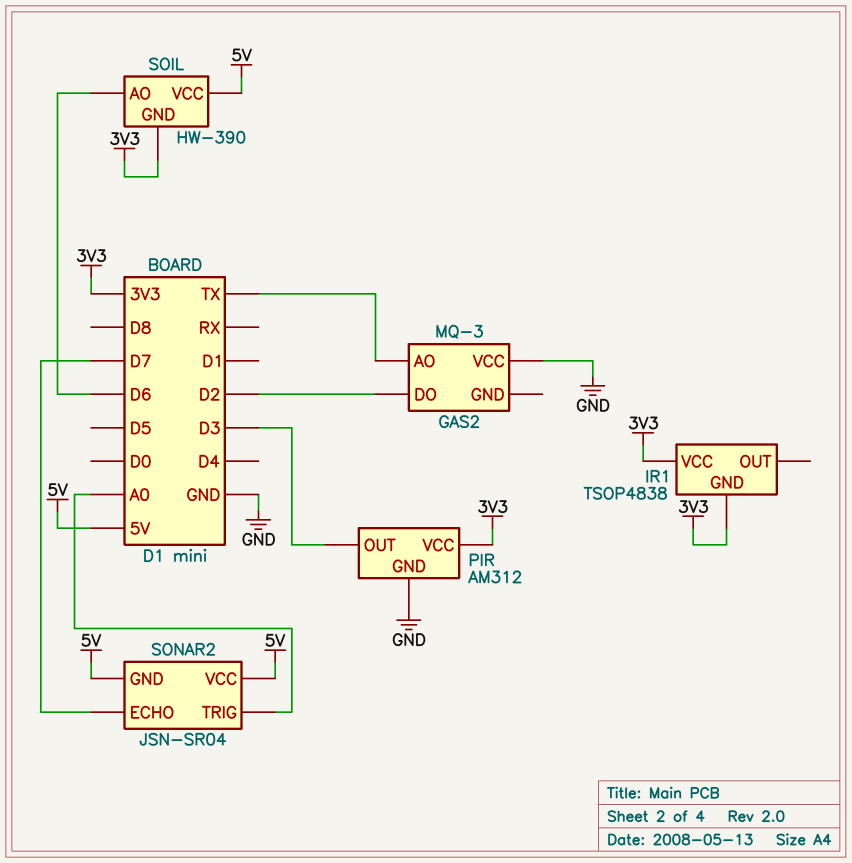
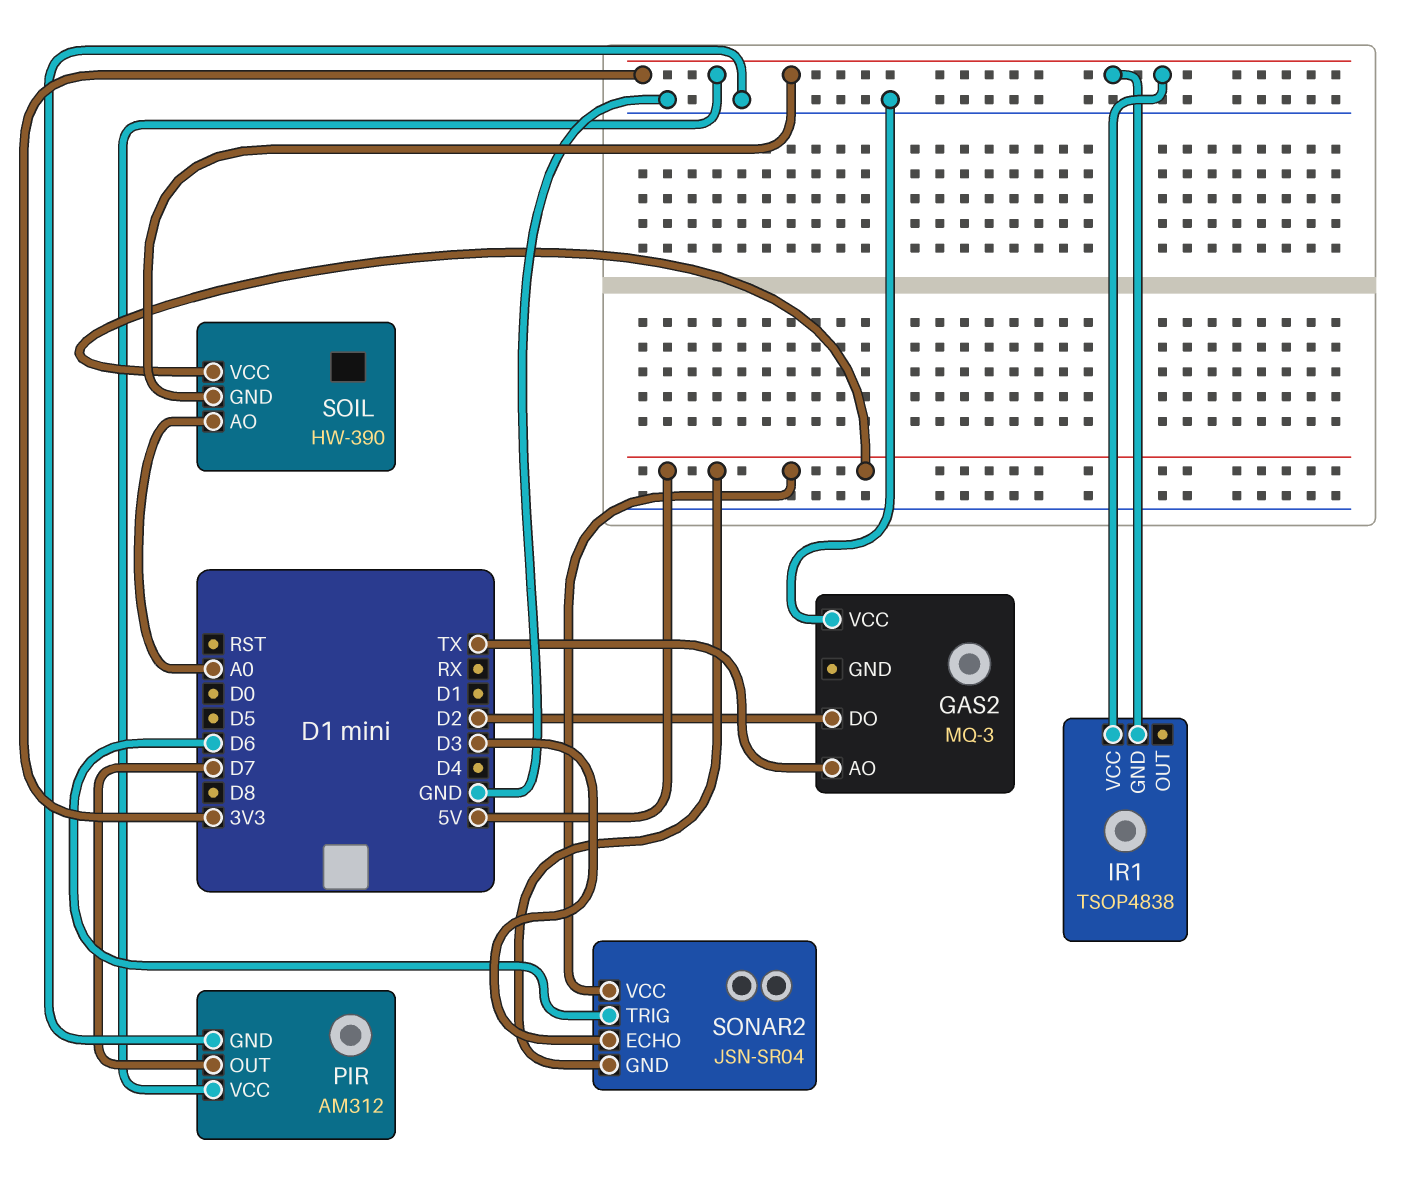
PIR pin OUT: D3 -> D7
SOIL pin AO: D6 -> A0
SONAR2 pin ECHO: D7 -> D3
SONAR2 pin TRIG: A0 -> D6

